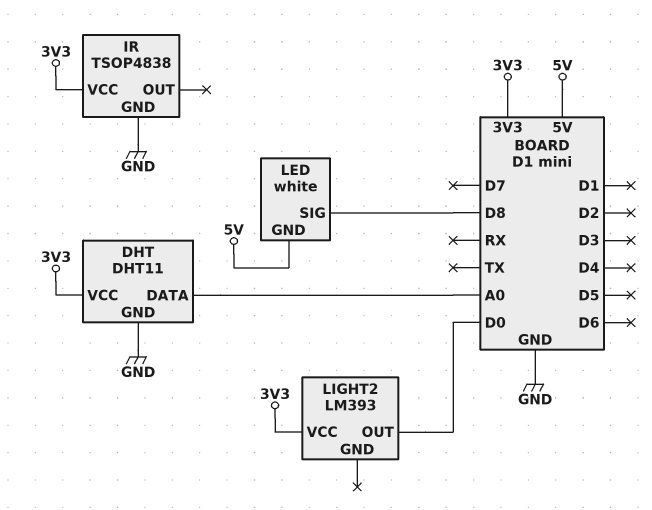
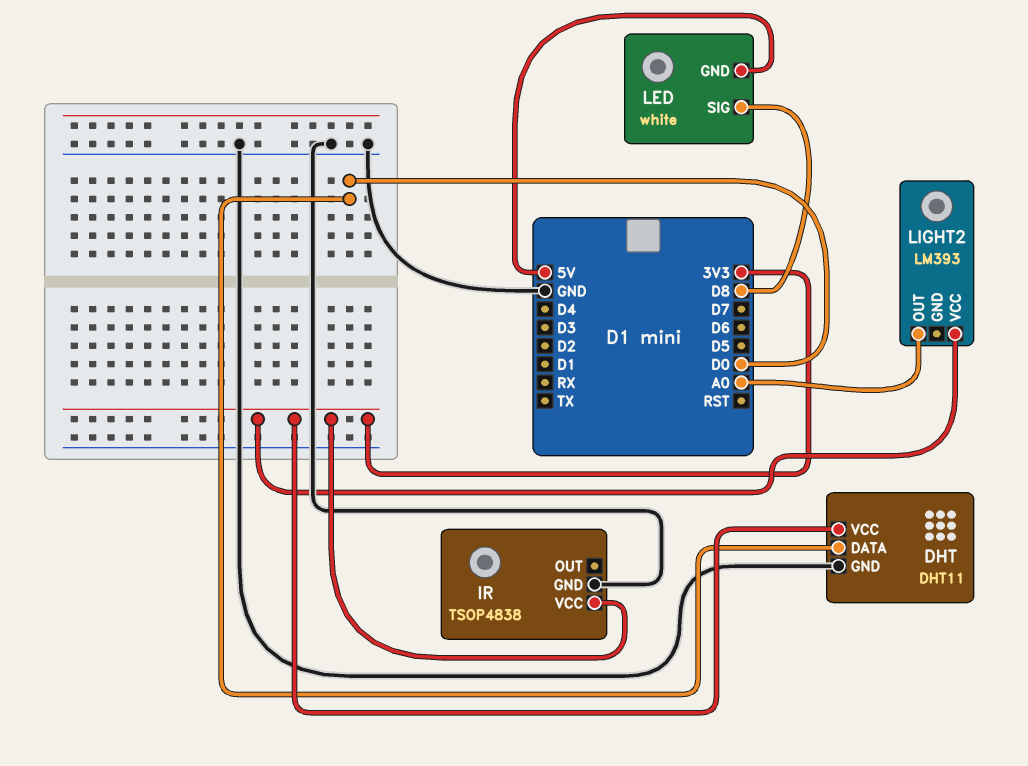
DHT pin DATA: A0 -> D0
LIGHT2 pin OUT: D0 -> A0

